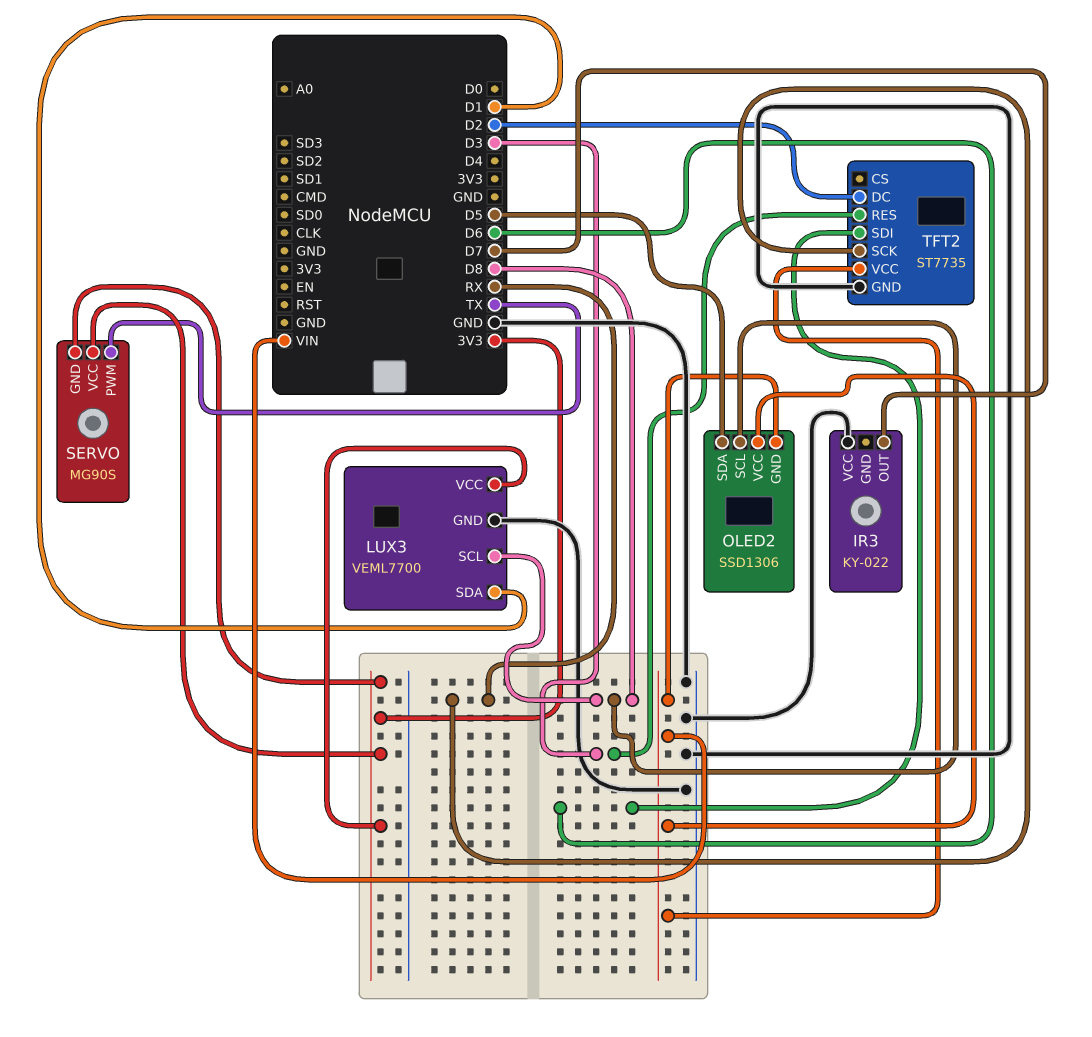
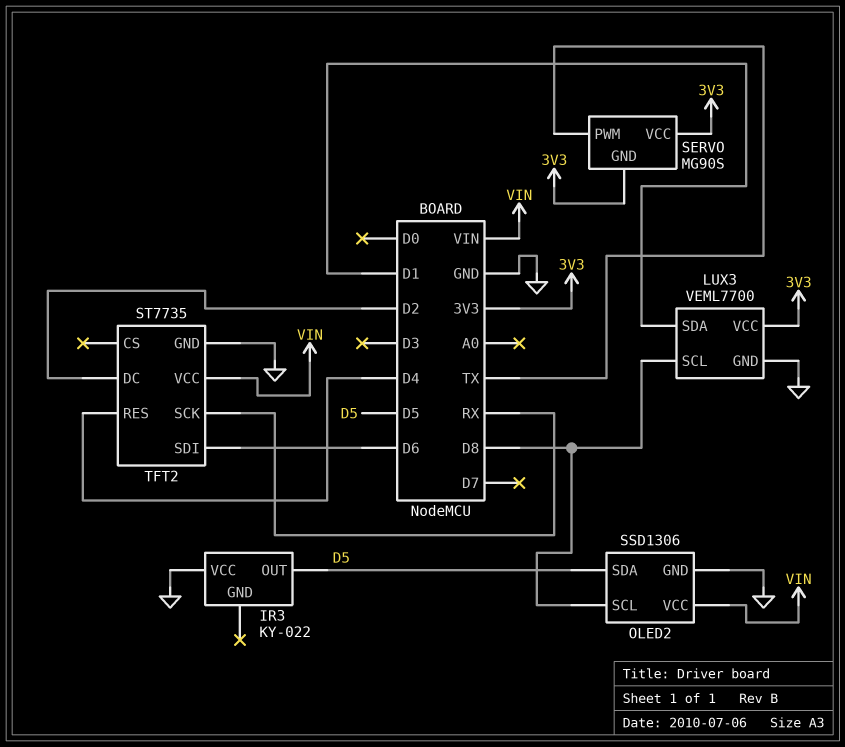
IR3 pin OUT: D7 -> D5
OLED2 pin GND: VIN -> GND
TFT2 pin RES: D3 -> D4

